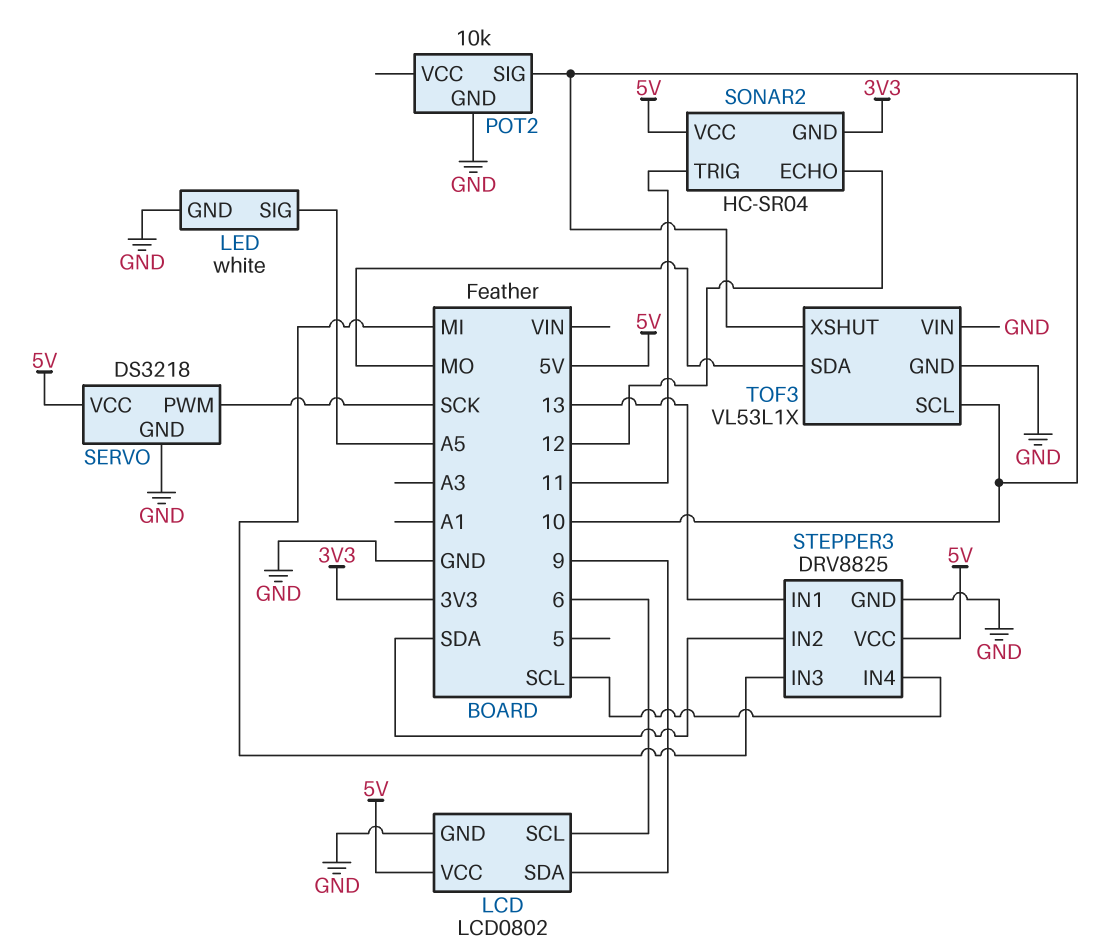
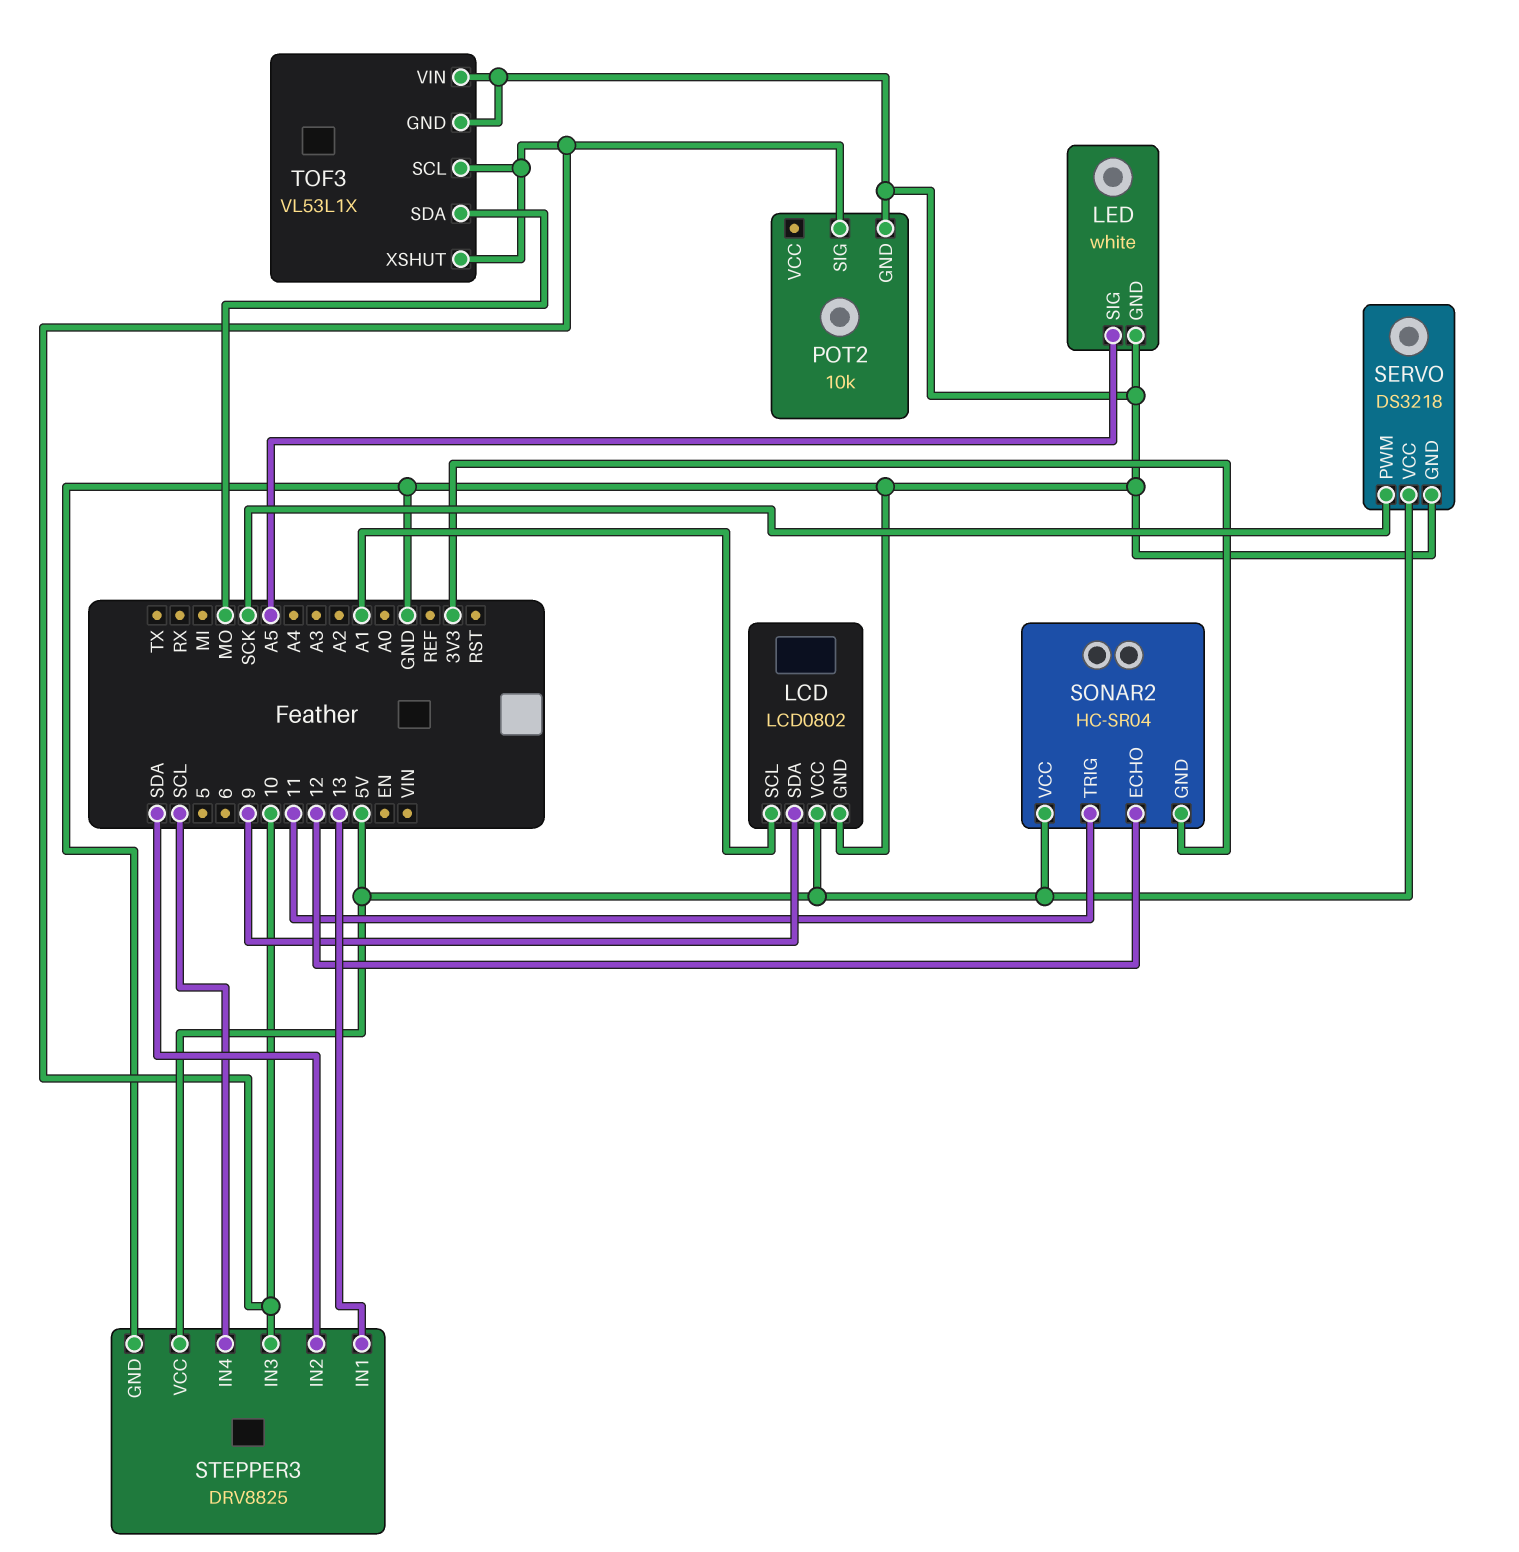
LCD pin SCL: 6 -> A1
STEPPER3 pin IN3: MI -> 10

